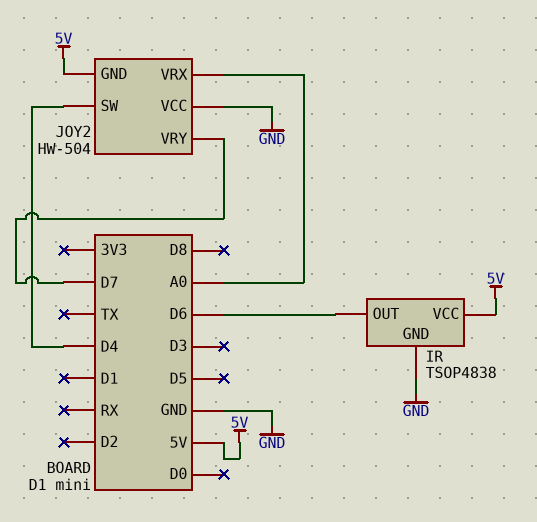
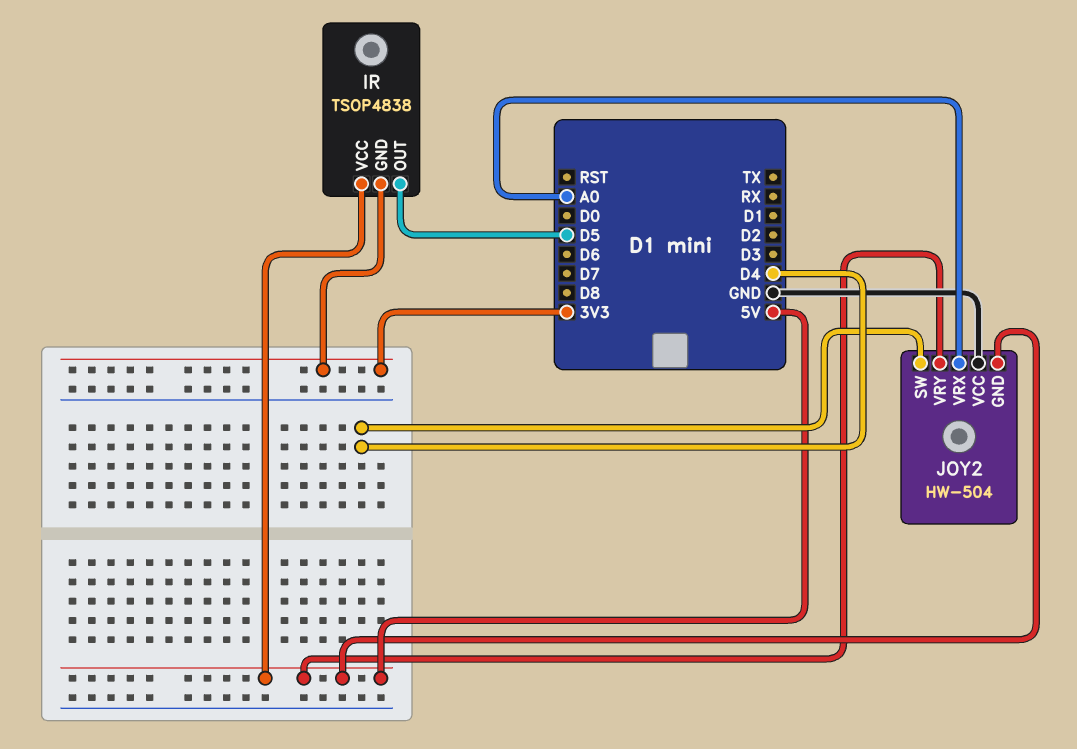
IR pin GND: GND -> 3V3
IR pin OUT: D6 -> D5
JOY2 pin VRY: D7 -> 5V

